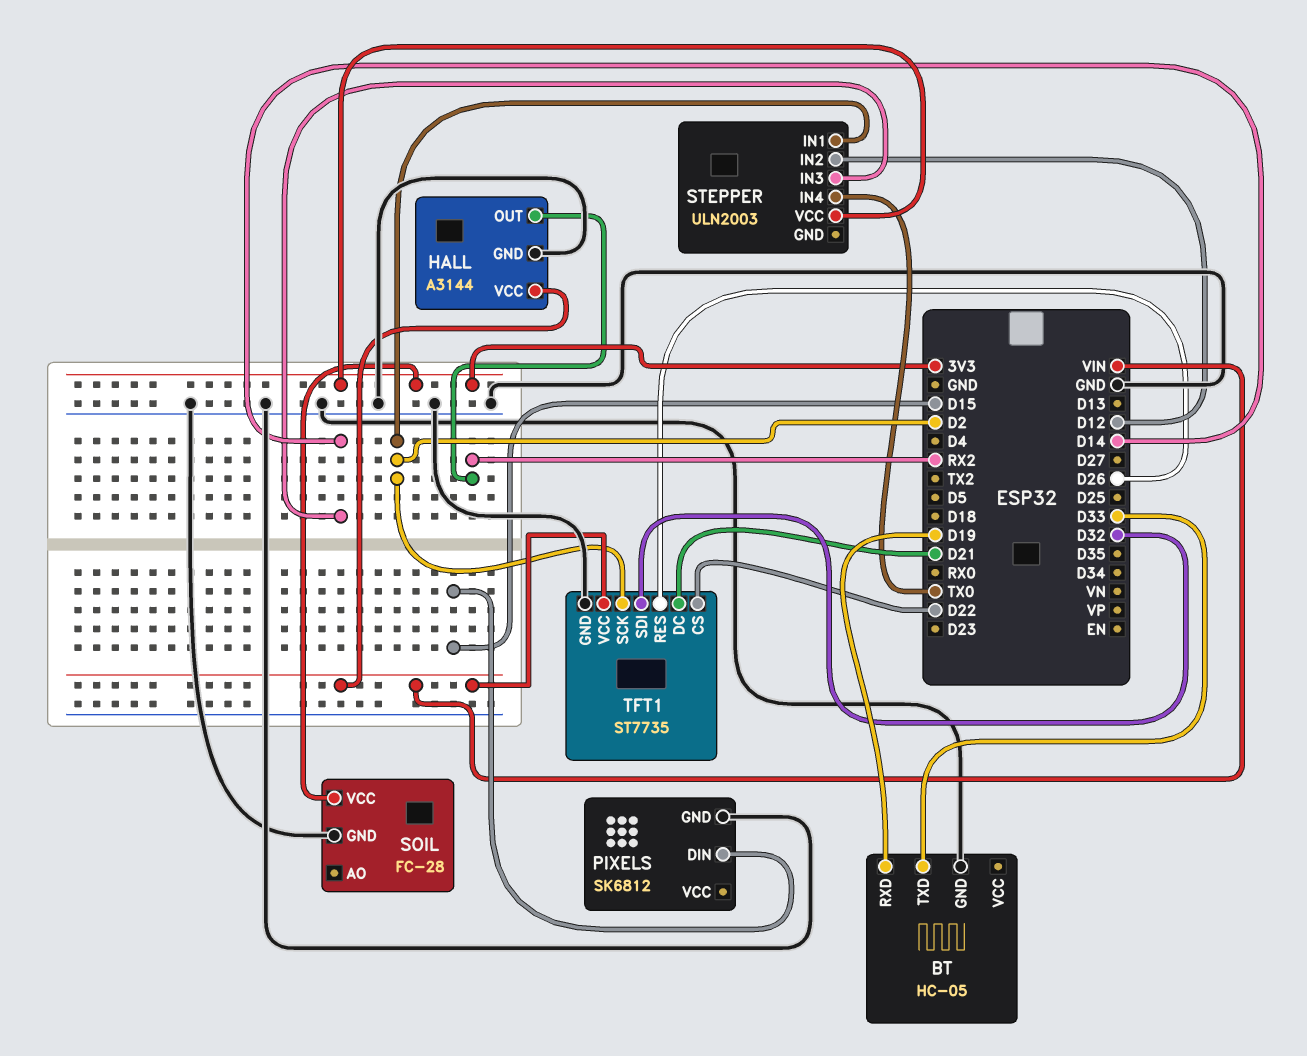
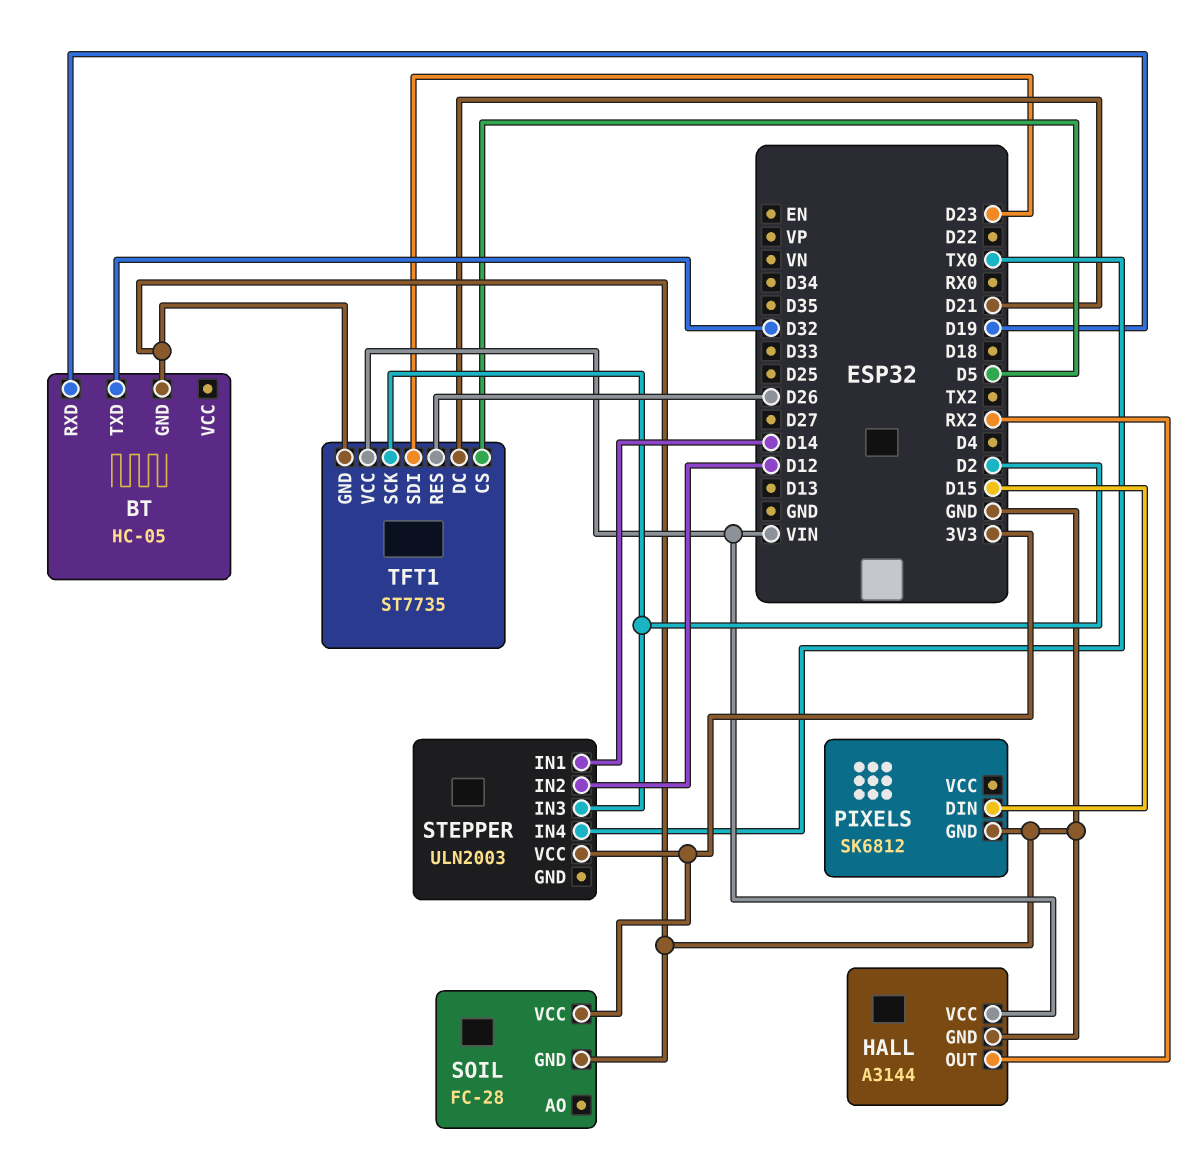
BT pin TXD: D33 -> D32
STEPPER pin IN1: D2 -> D14
STEPPER pin IN3: D14 -> D2
TFT1 pin CS: D22 -> D5
TFT1 pin SDI: D32 -> D23

